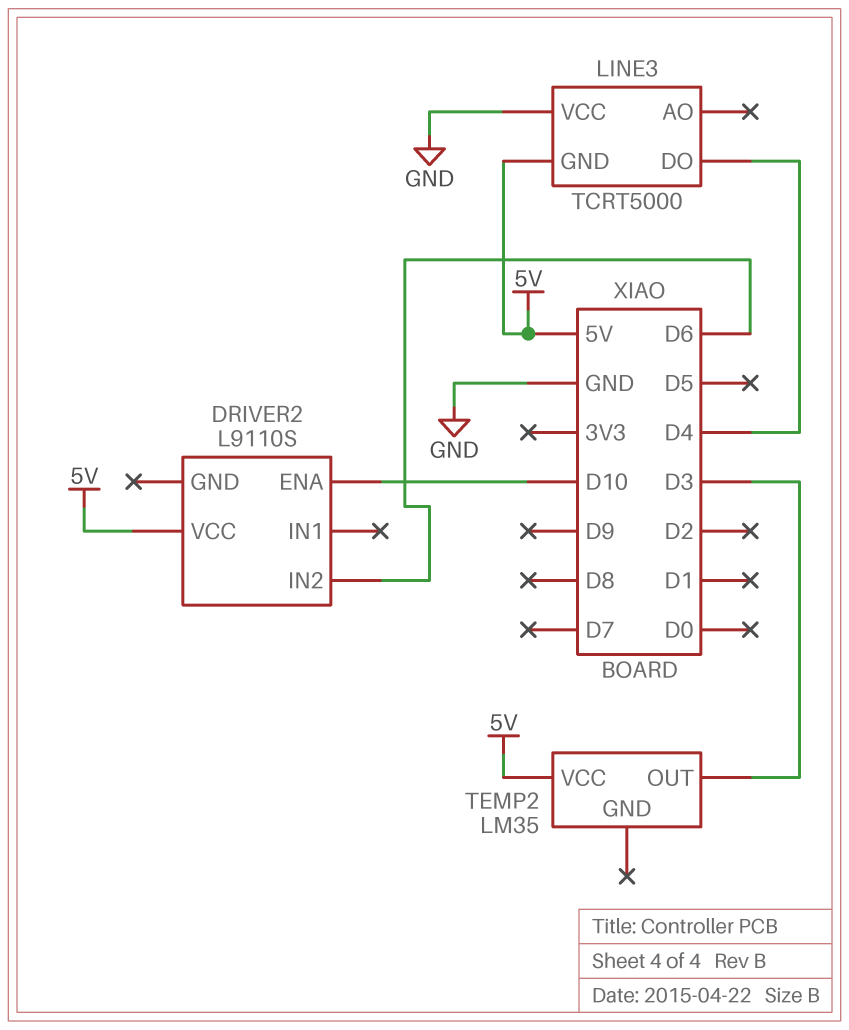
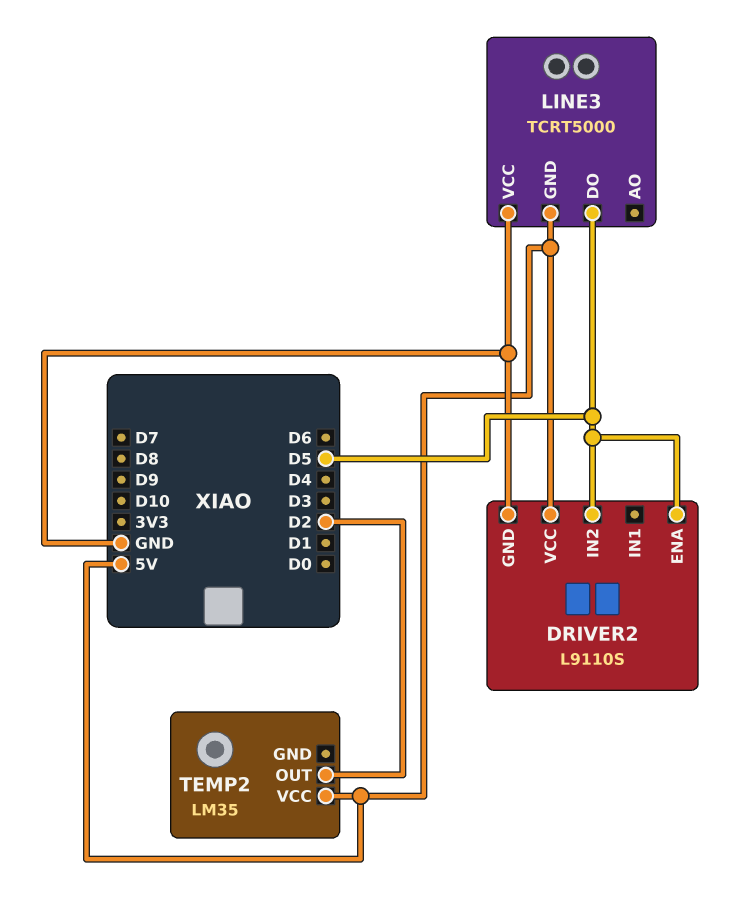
DRIVER2 pin ENA: D10 -> D5
DRIVER2 pin GND: none -> GND
DRIVER2 pin IN2: D6 -> D5
LINE3 pin DO: D4 -> D5
TEMP2 pin OUT: D3 -> D2

